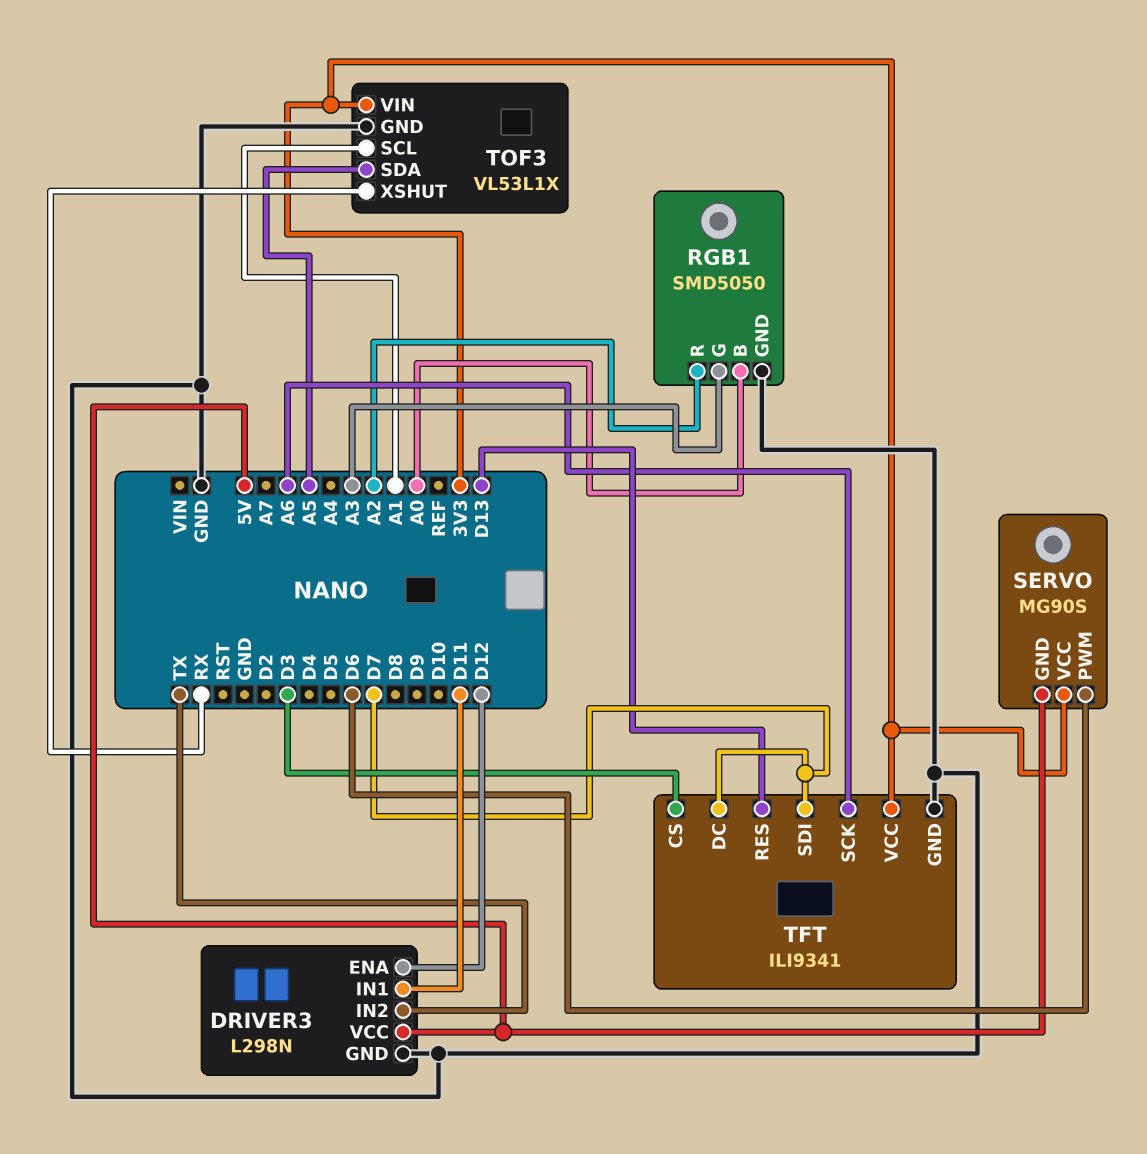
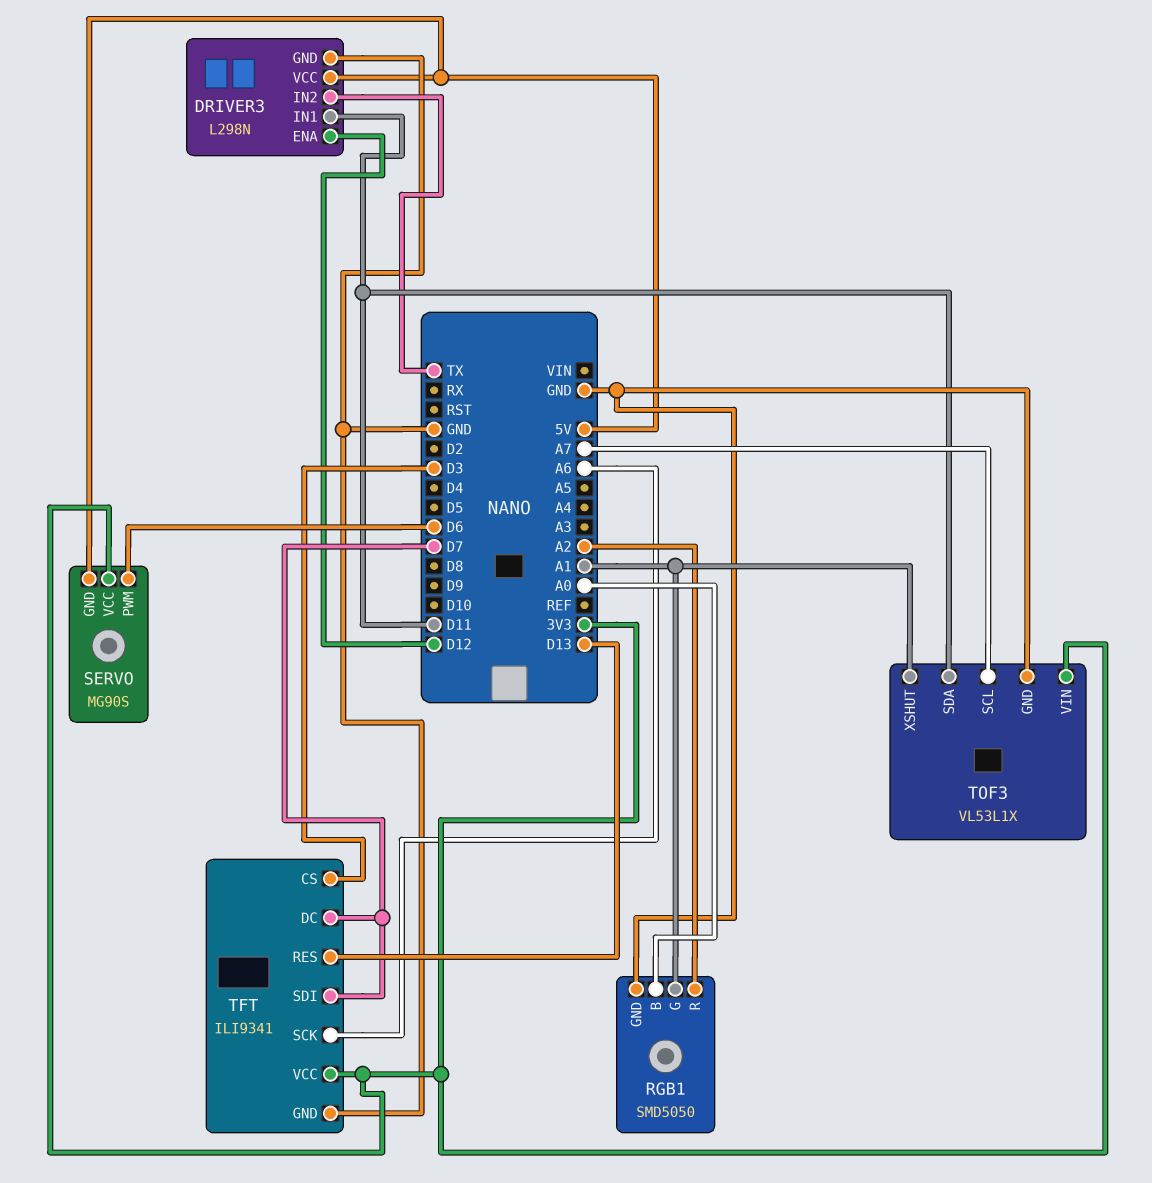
RGB1 pin G: A3 -> A1
TOF3 pin SCL: A1 -> A7
TOF3 pin SDA: A5 -> D11
TOF3 pin XSHUT: RX -> A1

